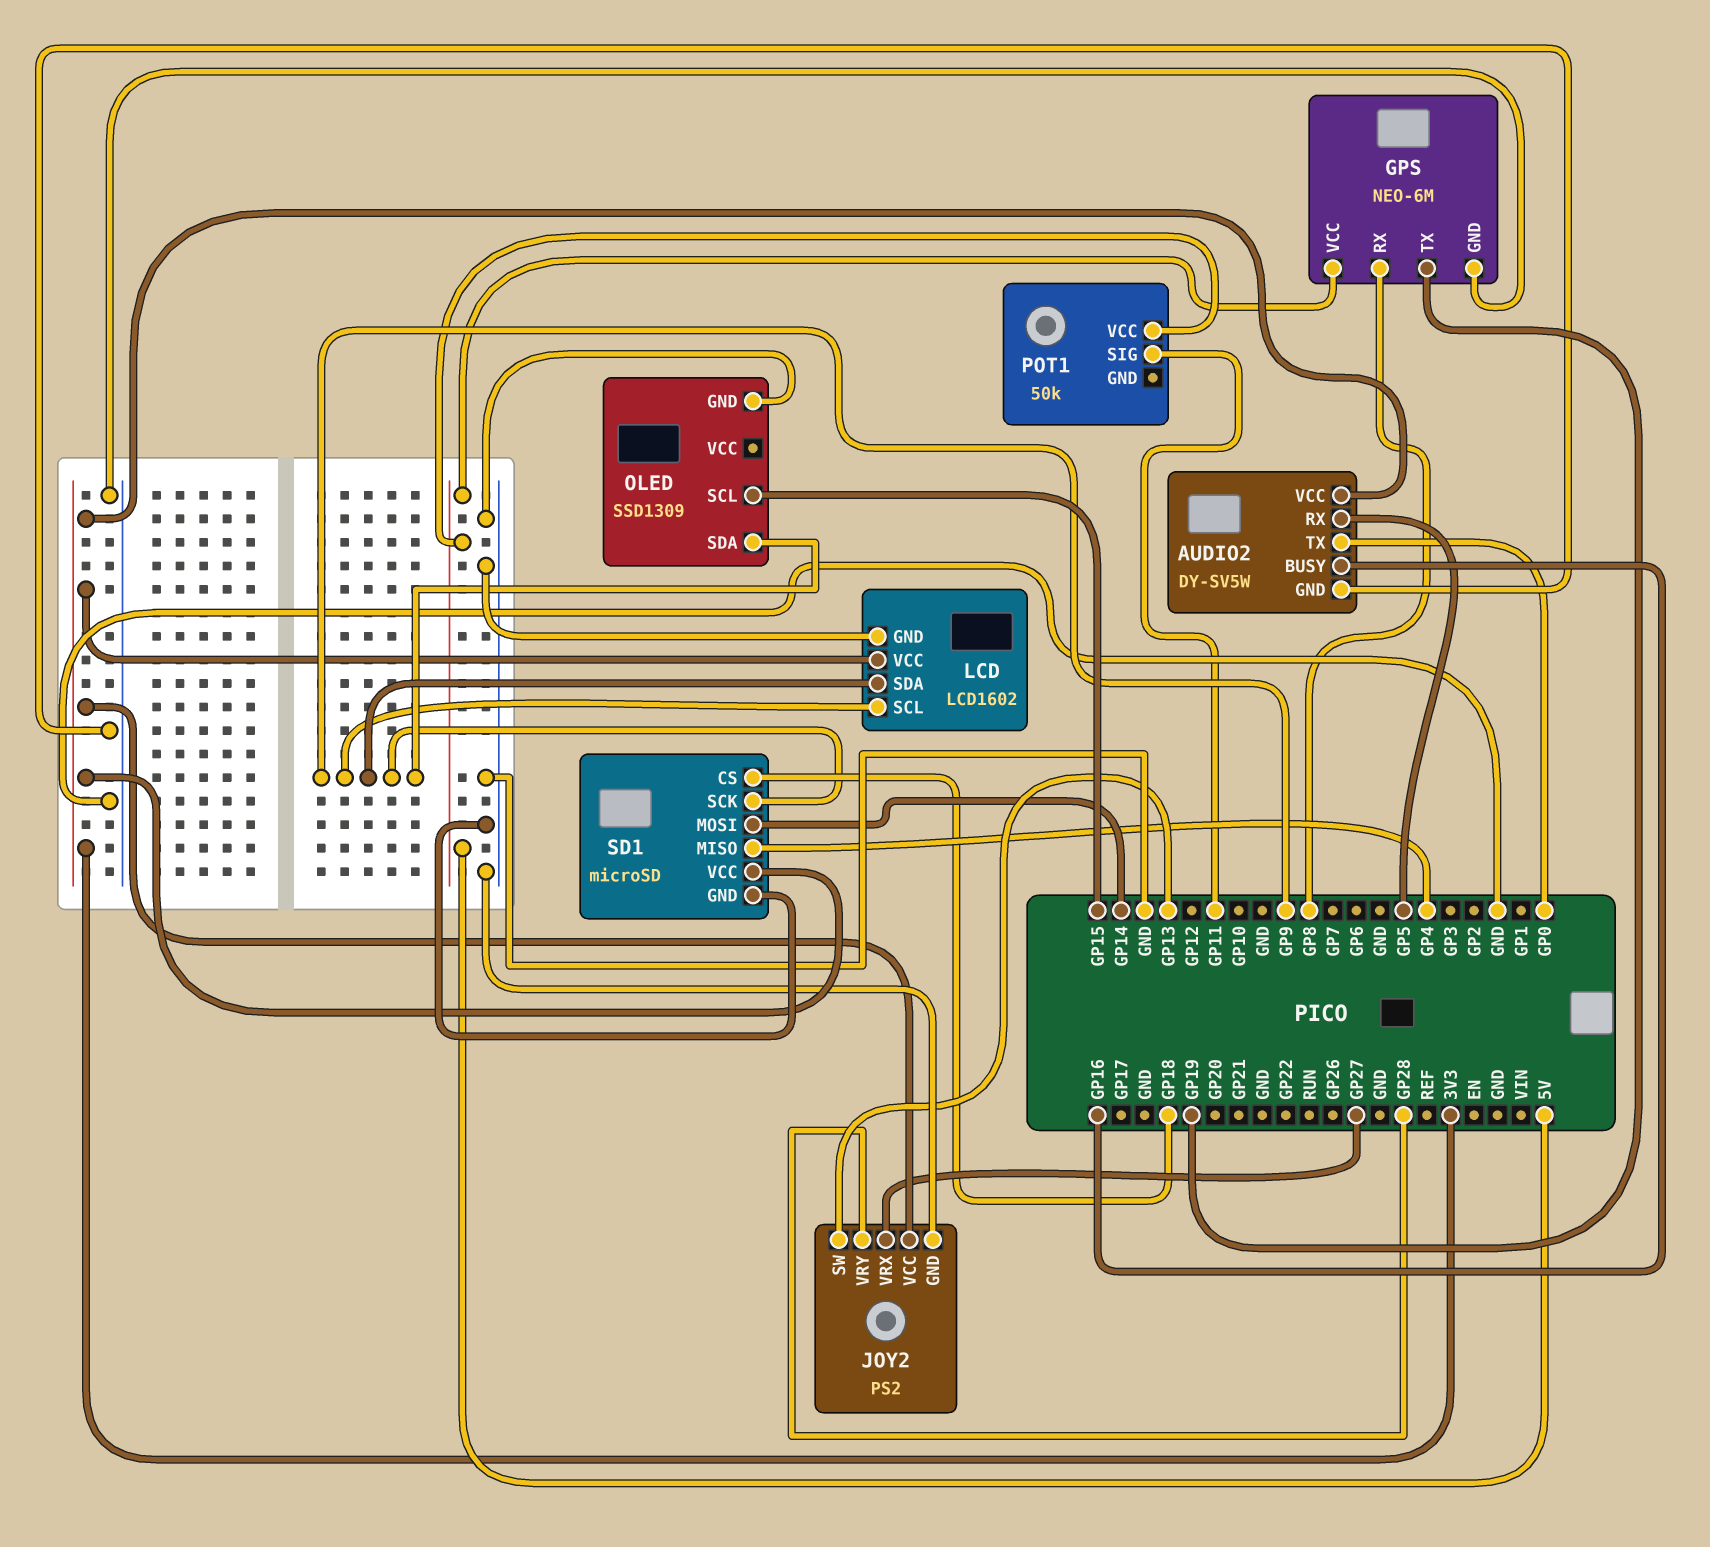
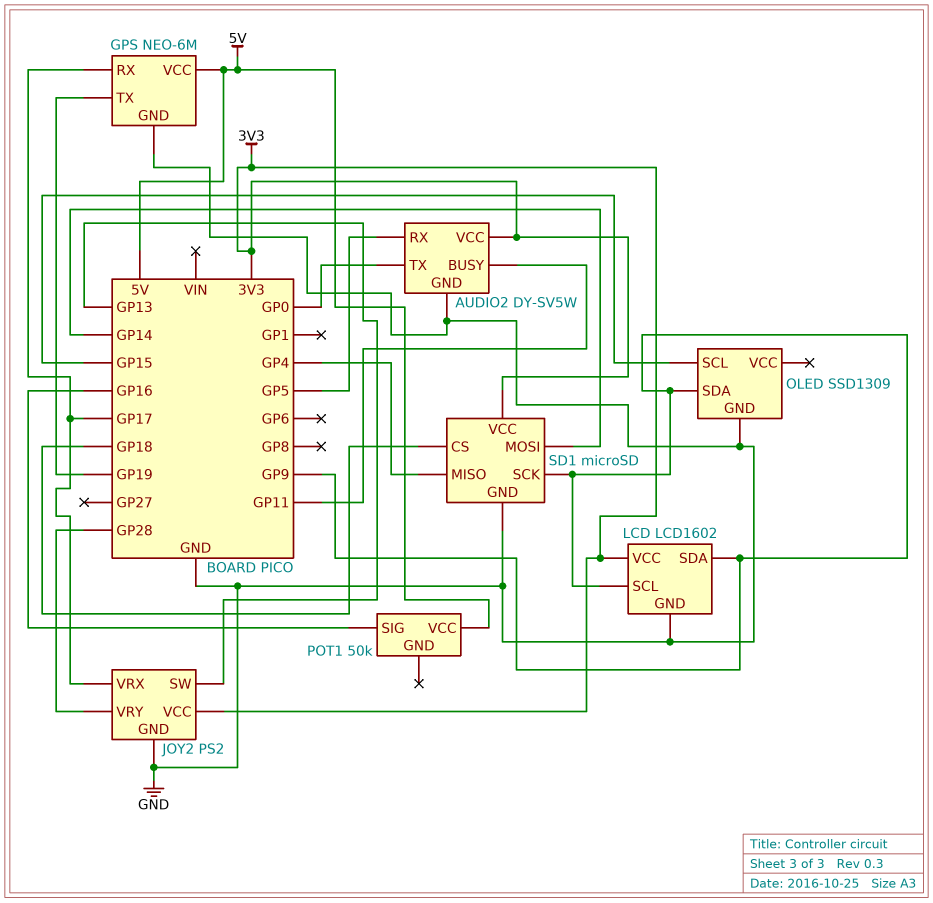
AUDIO2 pin BUSY: GP16 -> GP11
GPS pin RX: GP8 -> GP17
JOY2 pin VRX: GP27 -> GP17
POT1 pin SIG: GP11 -> GP16

